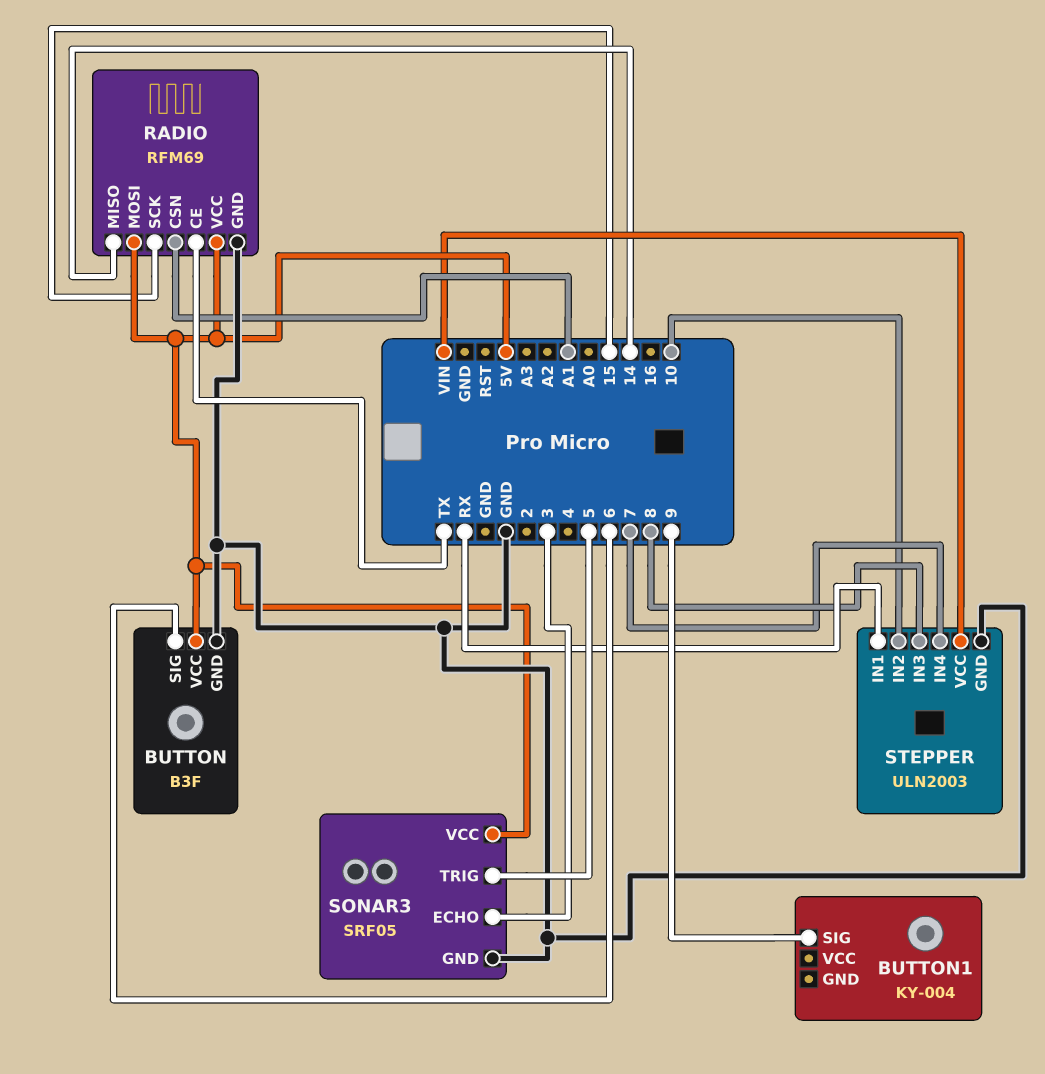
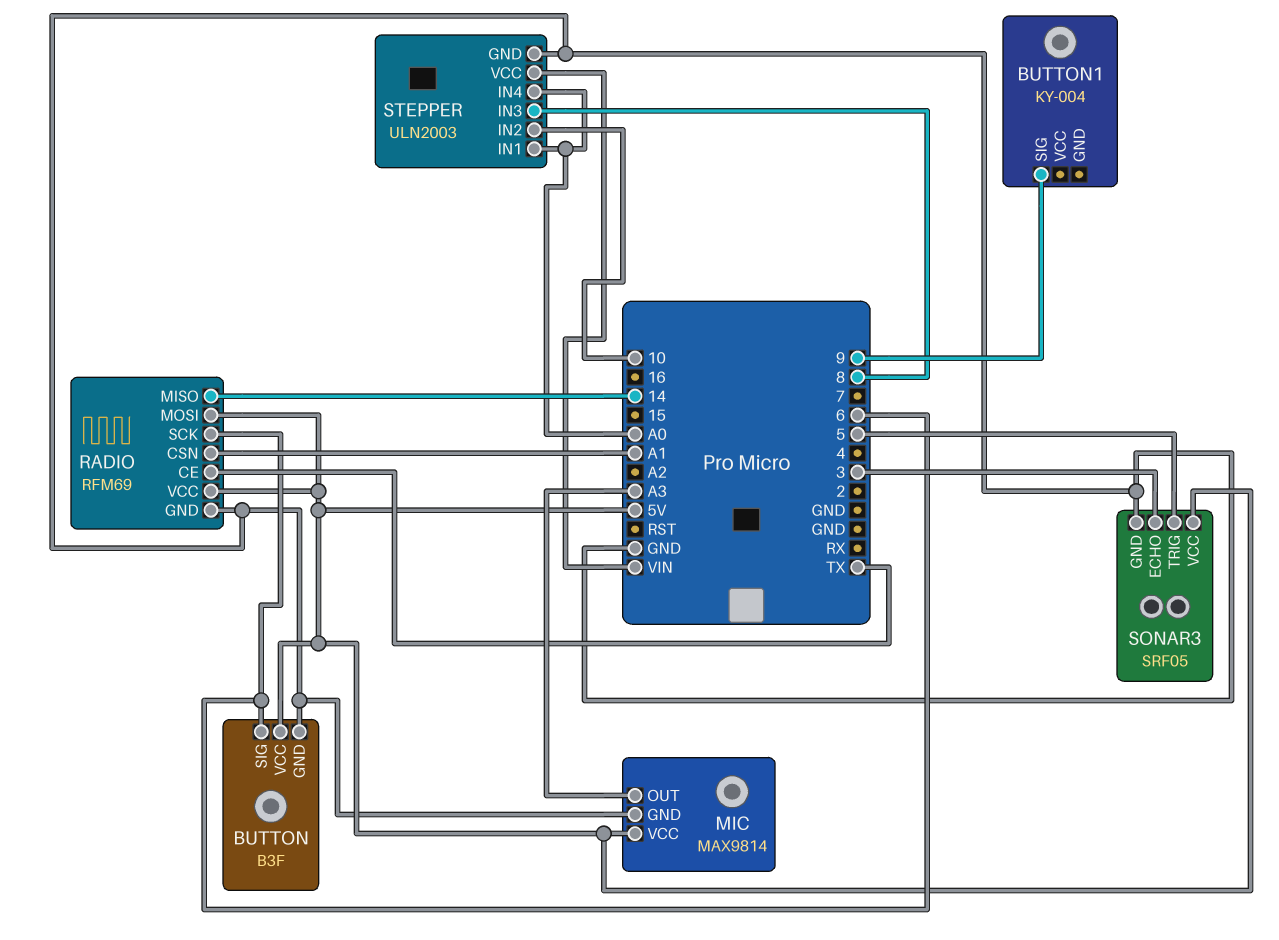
MIC: none -> MAX9814
MIC pin GND: none -> GND
MIC pin OUT: none -> A3
MIC pin VCC: none -> 5V
RADIO pin SCK: 15 -> 6
STEPPER pin IN1: RX -> A0
STEPPER pin IN4: 7 -> A0

